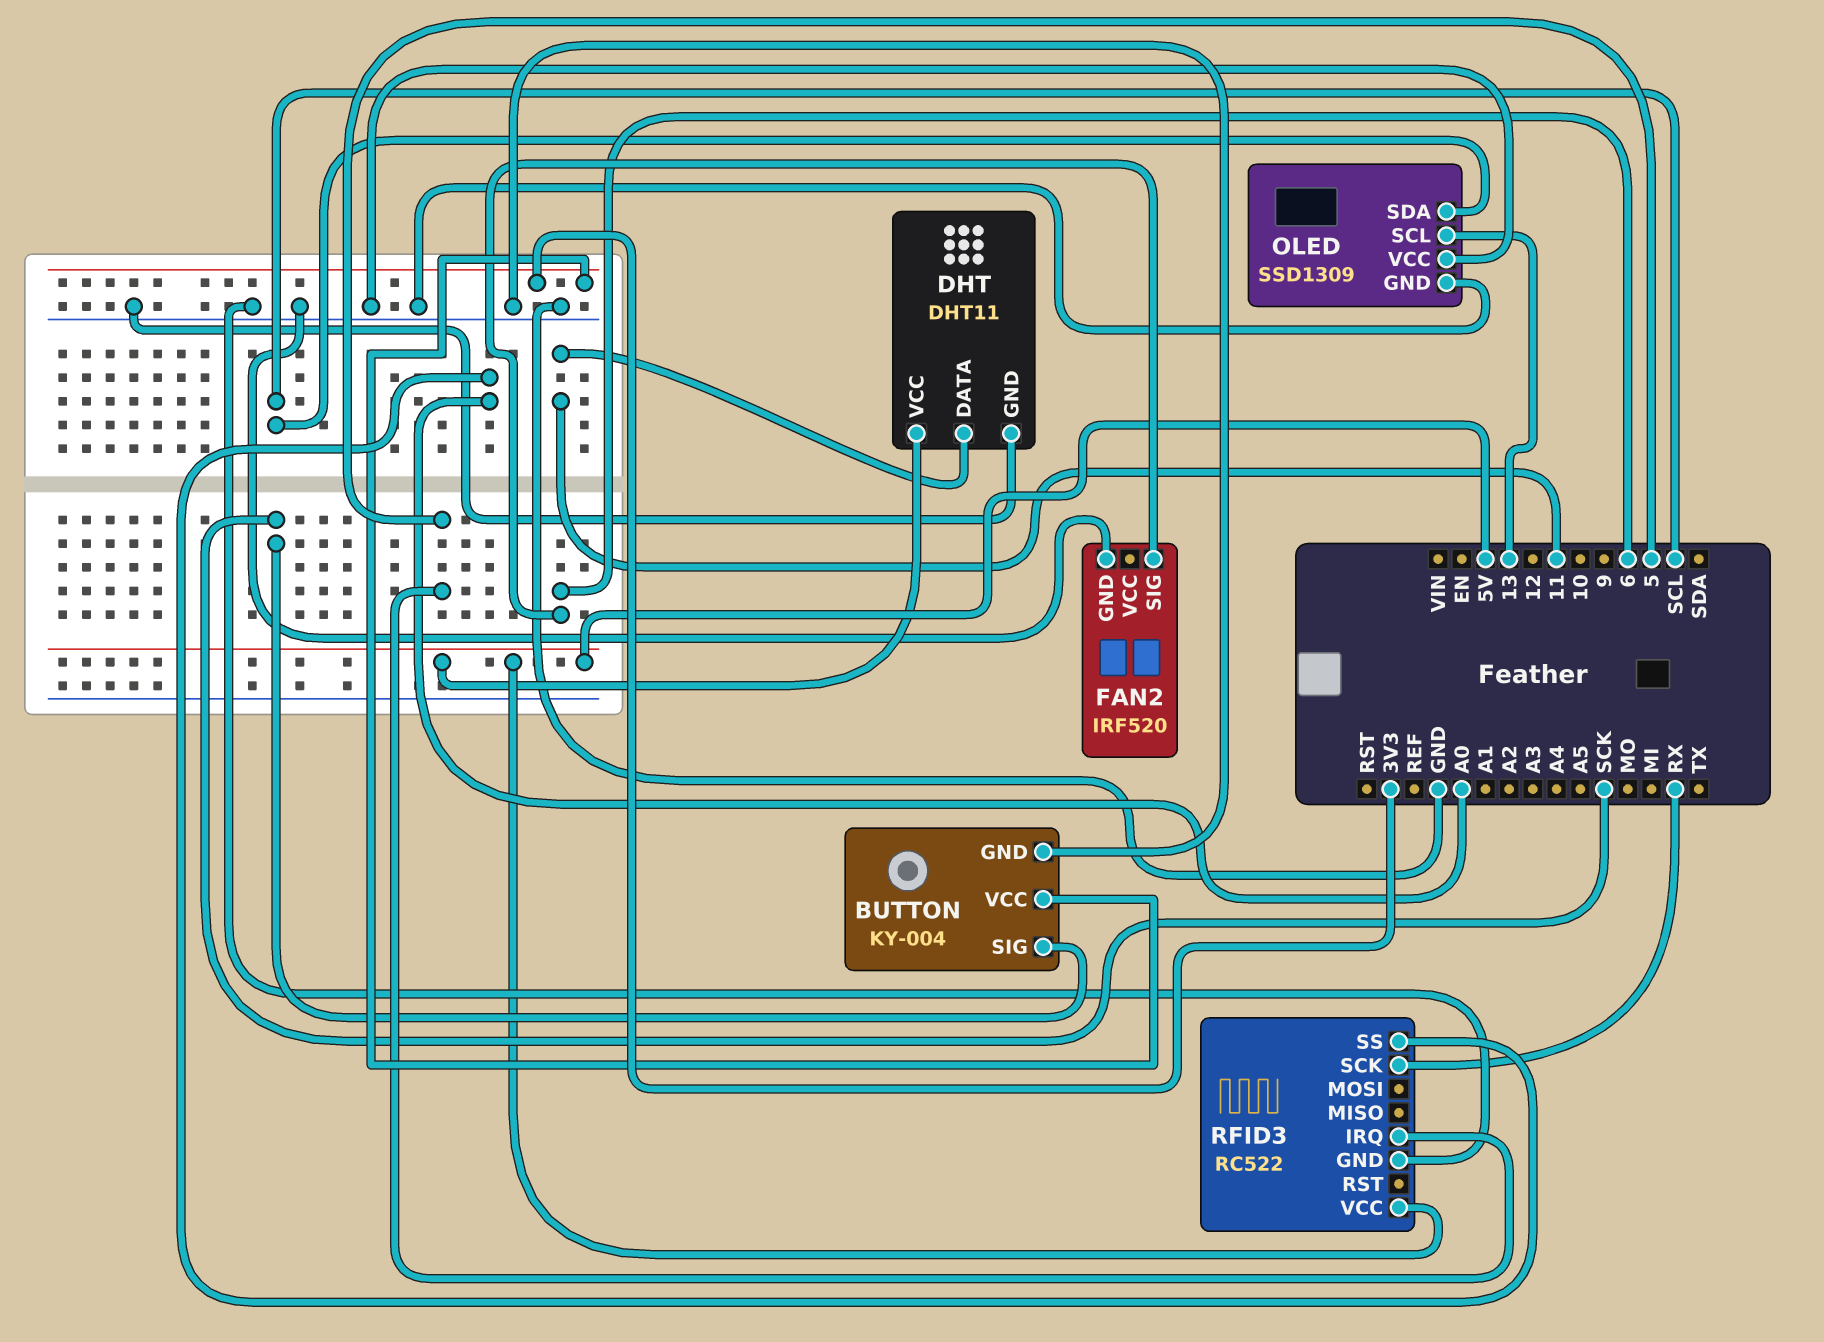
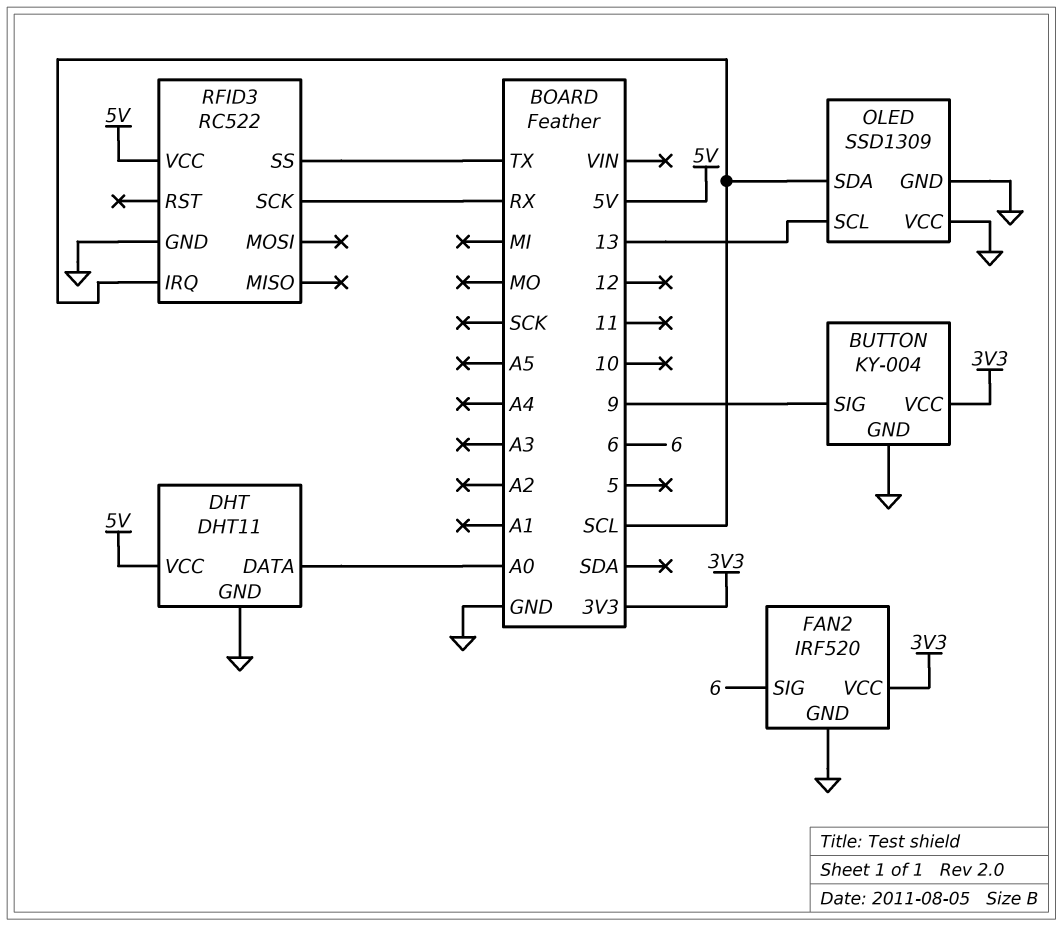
BUTTON pin SIG: SCK -> 9
DHT pin DATA: 11 -> A0
FAN2 pin VCC: none -> 3V3
RFID3 pin IRQ: 5 -> SCL
RFID3 pin SS: A0 -> TX

